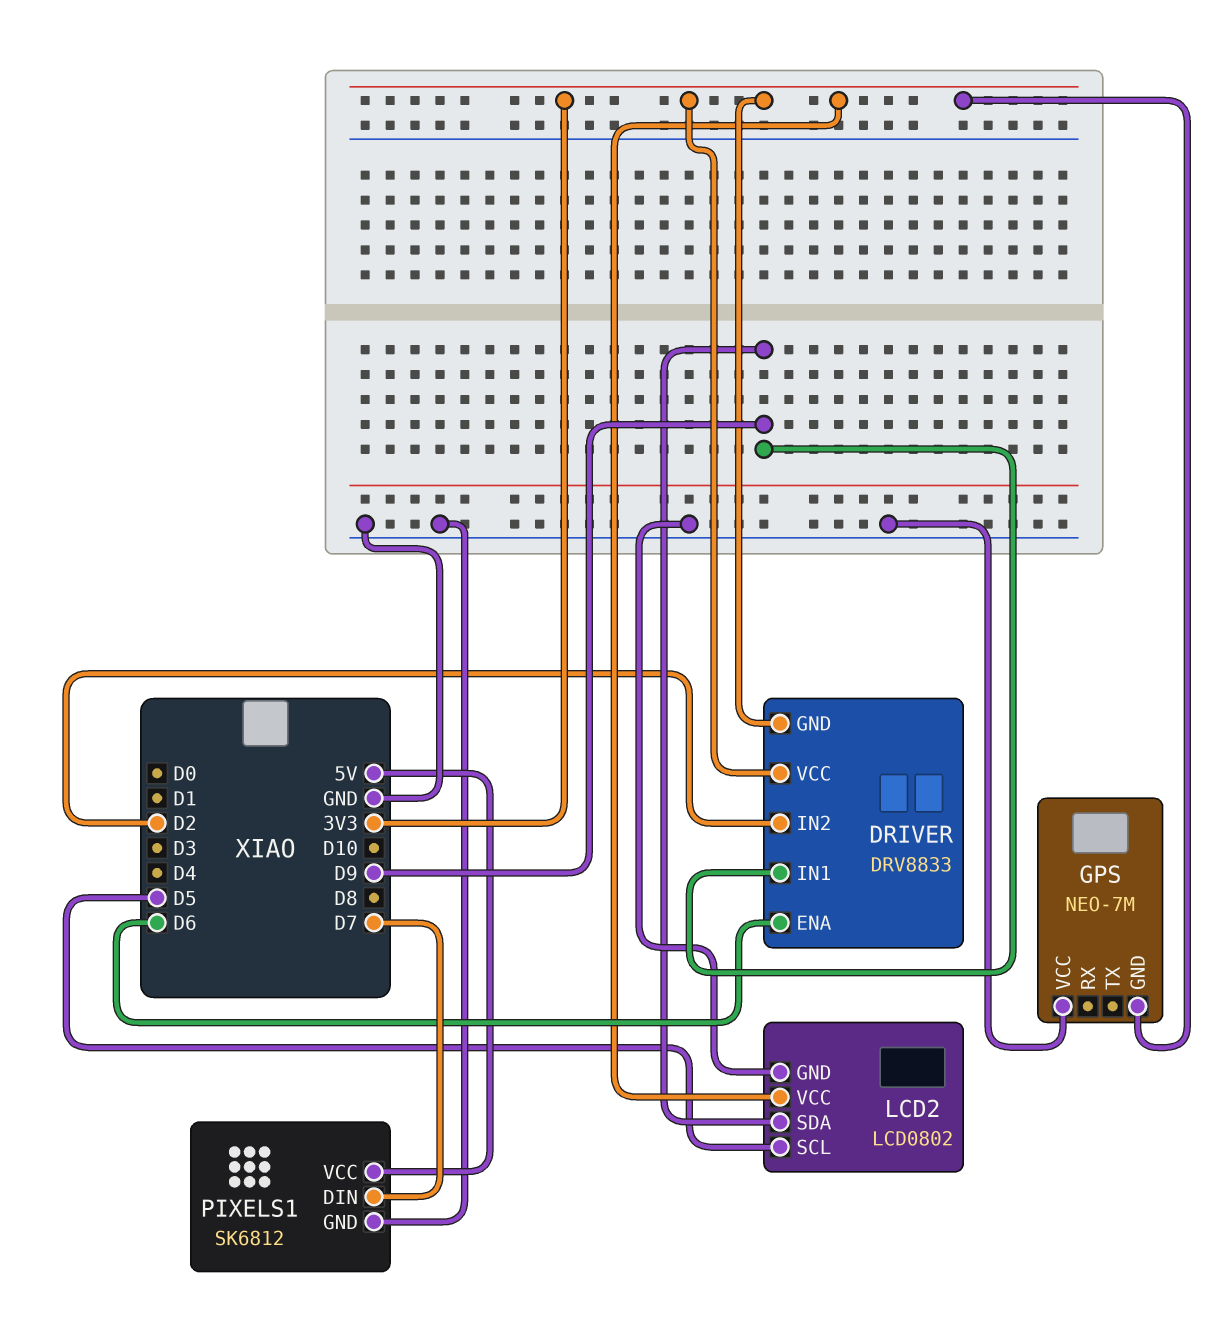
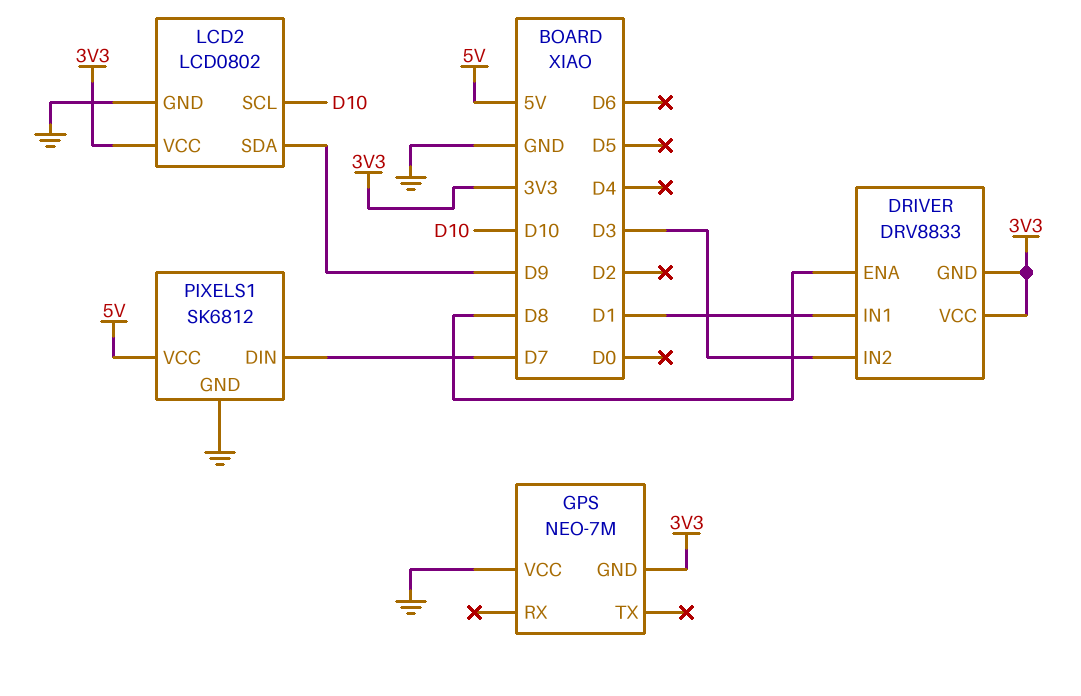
DRIVER pin ENA: D6 -> D8
DRIVER pin IN1: D9 -> D1
DRIVER pin IN2: D2 -> D3
LCD2 pin SCL: D5 -> D10

